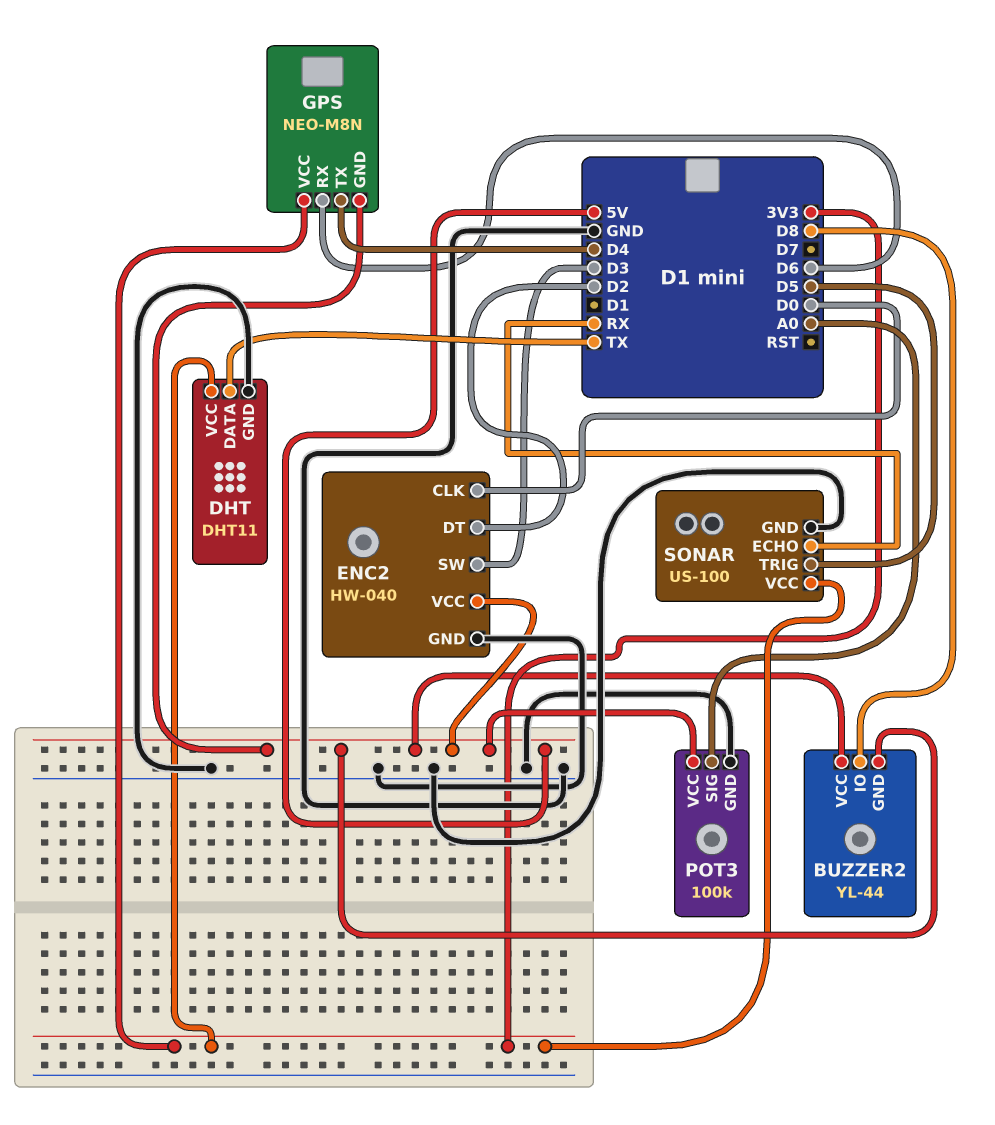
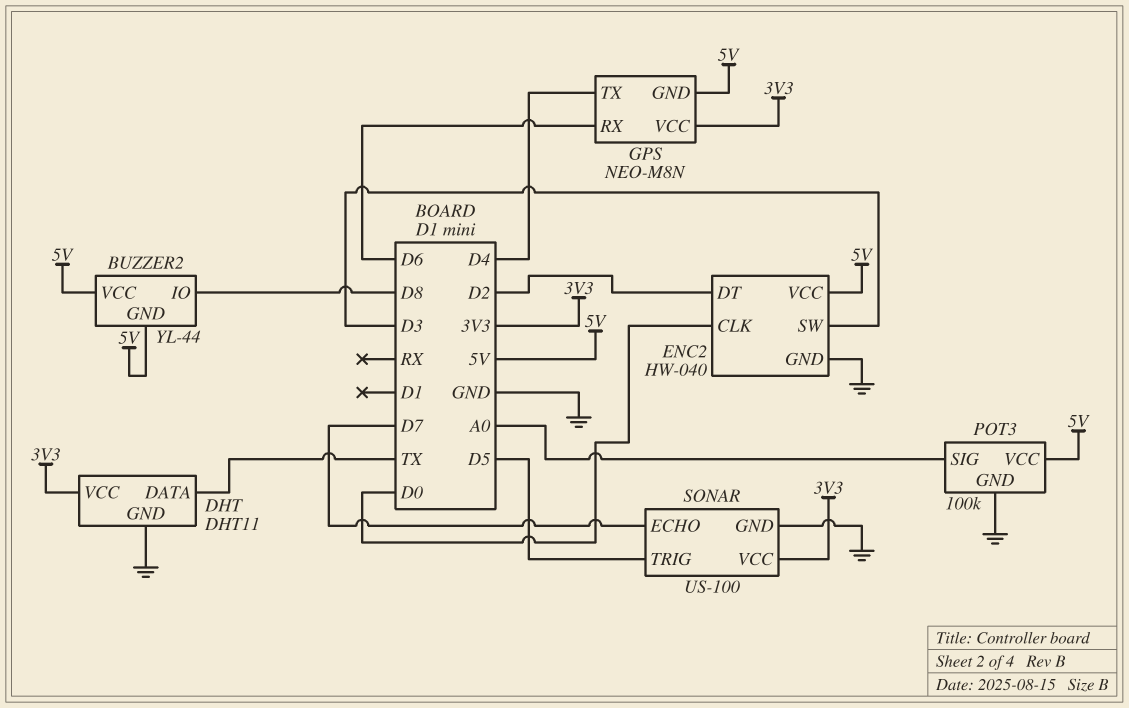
SONAR pin ECHO: RX -> D7

